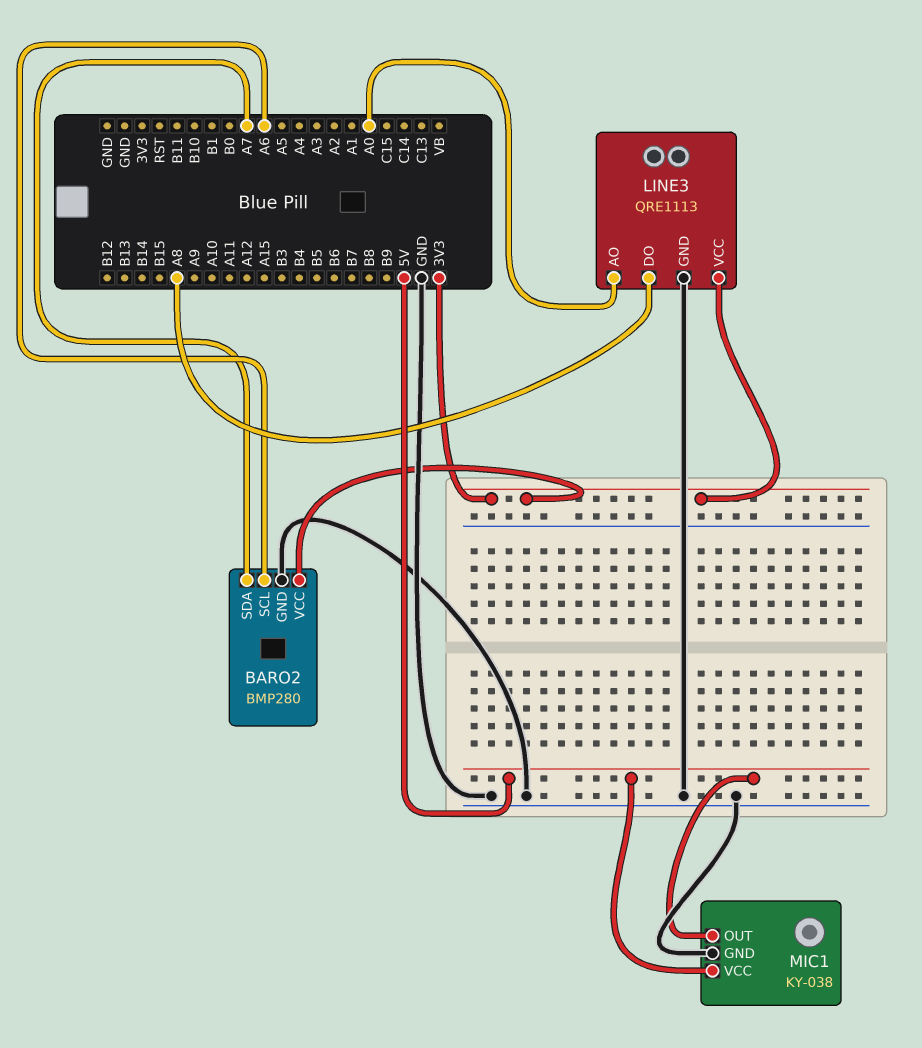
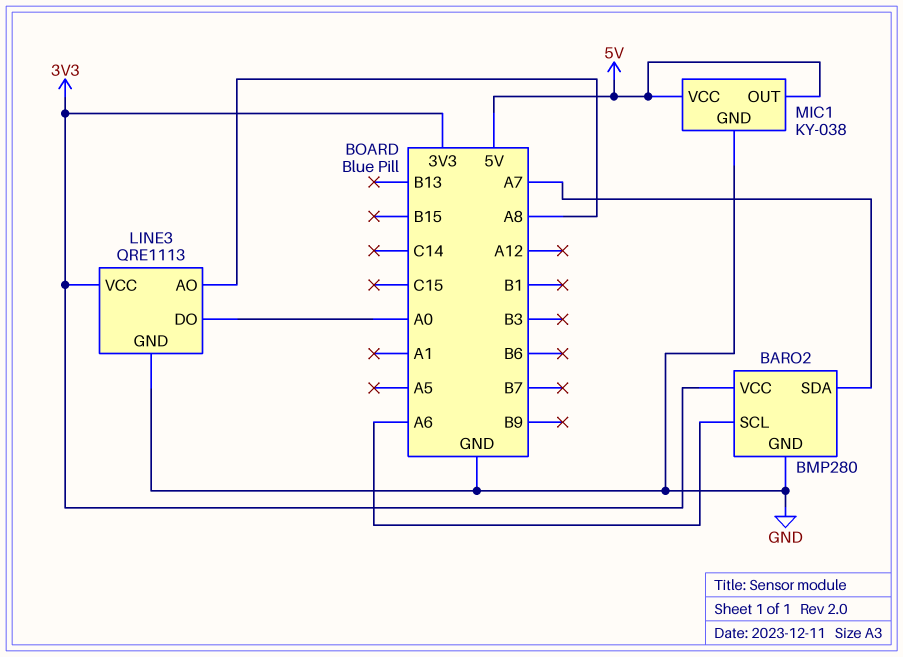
LINE3 pin AO: A0 -> A8
LINE3 pin DO: A8 -> A0

